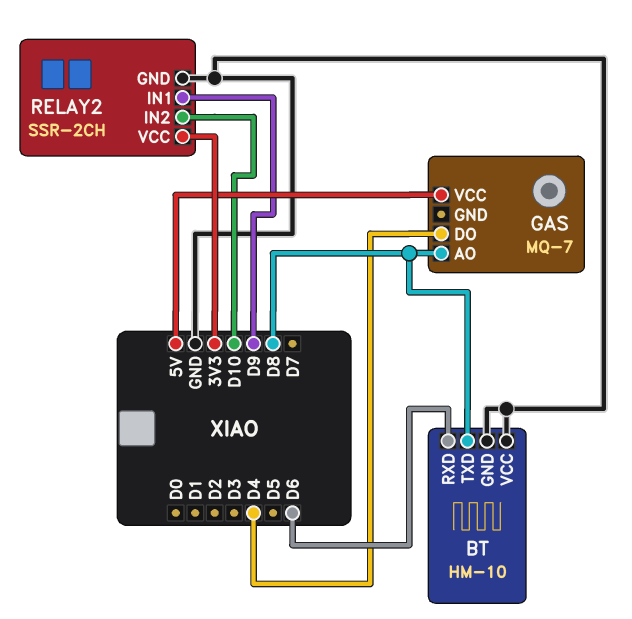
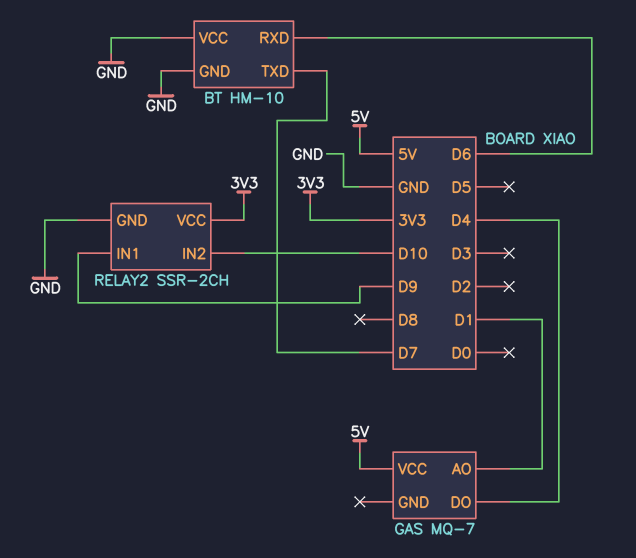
BT pin TXD: D8 -> D7
GAS pin AO: D8 -> D1

